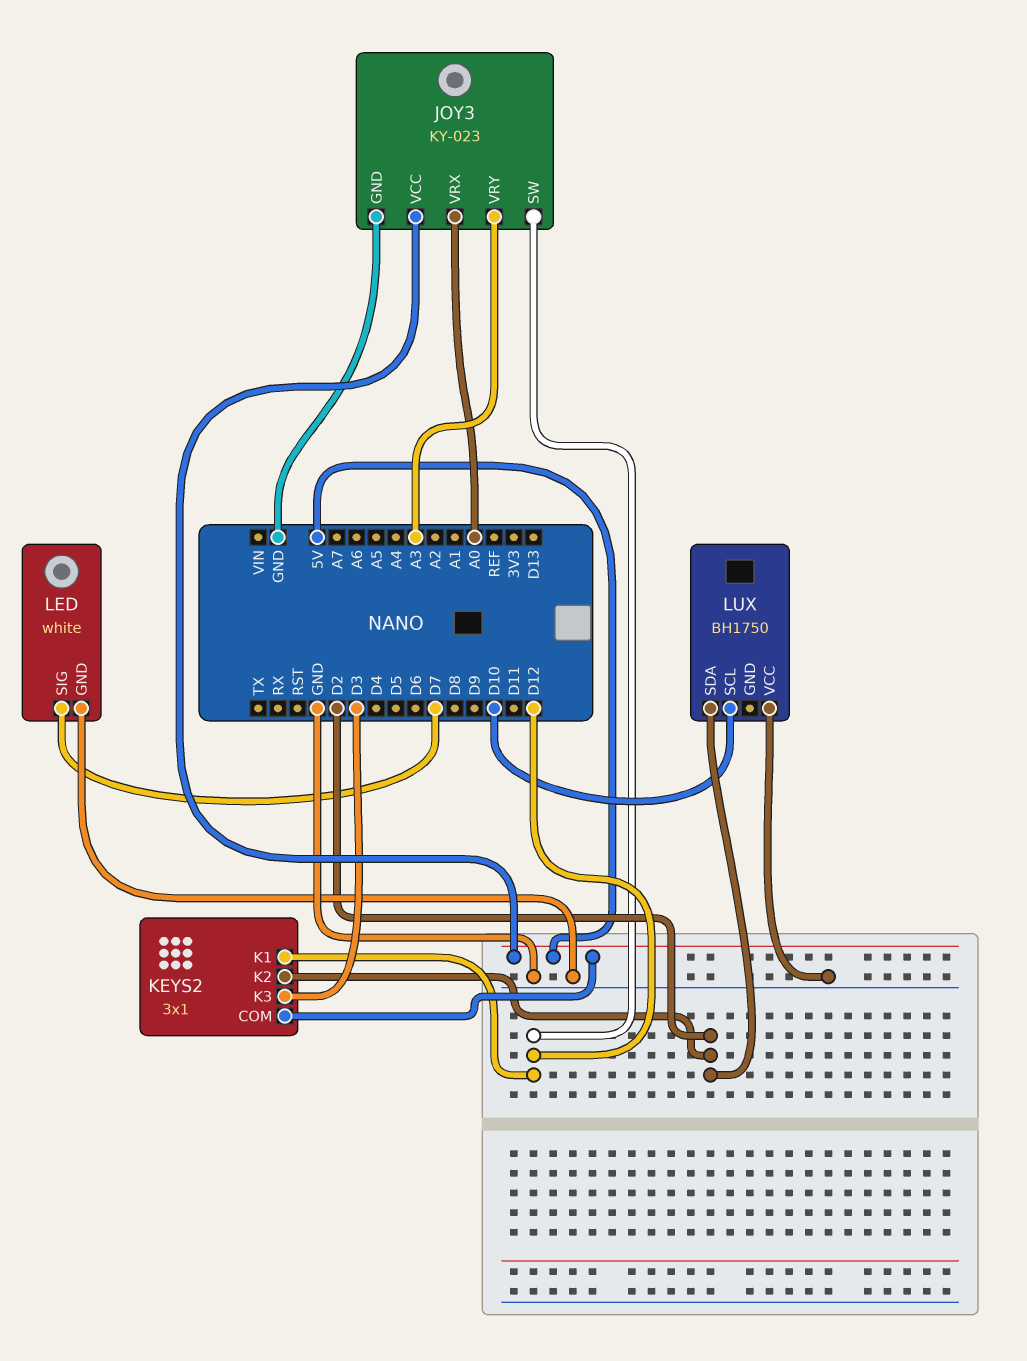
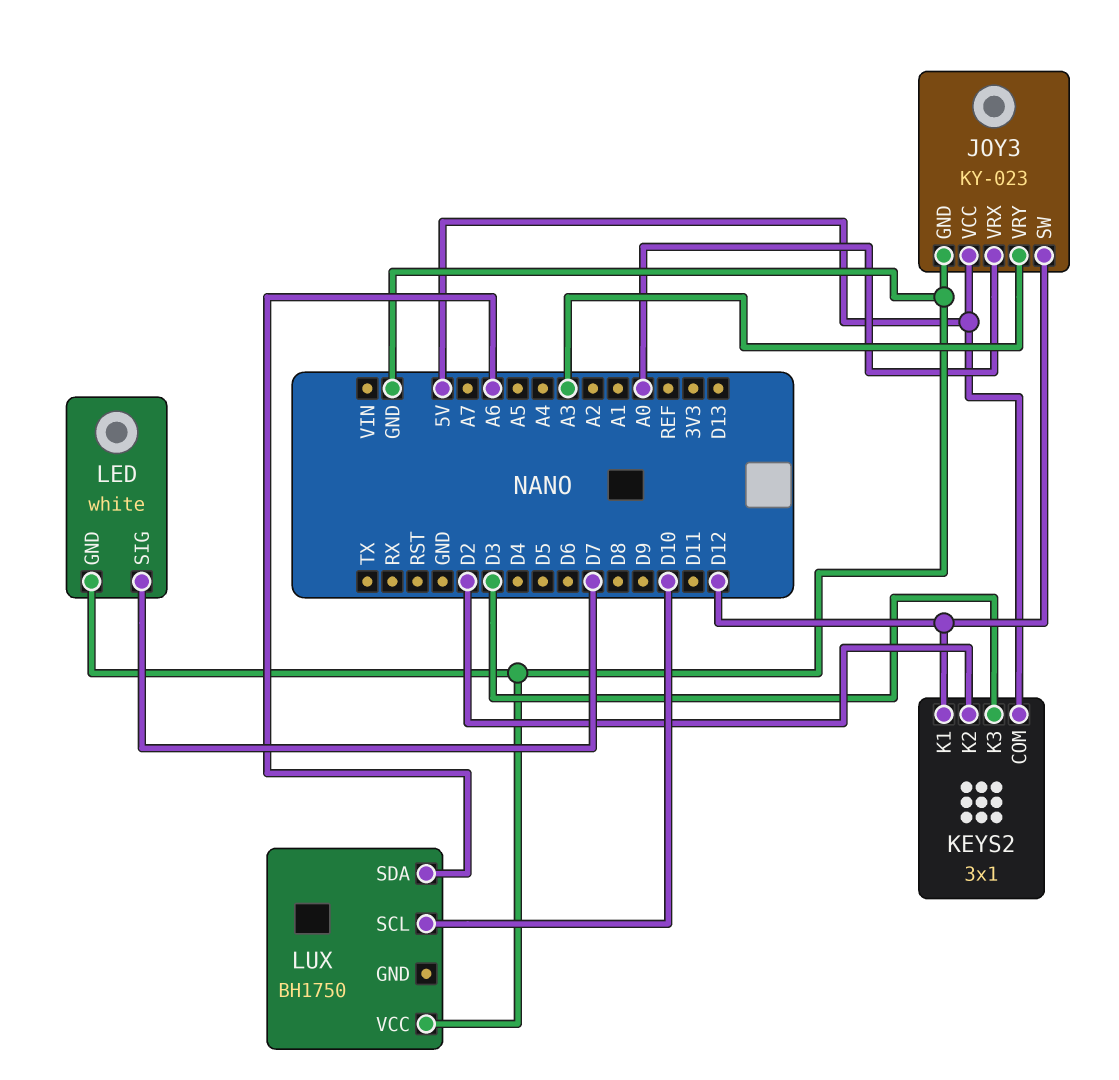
LUX pin SDA: D2 -> A6

